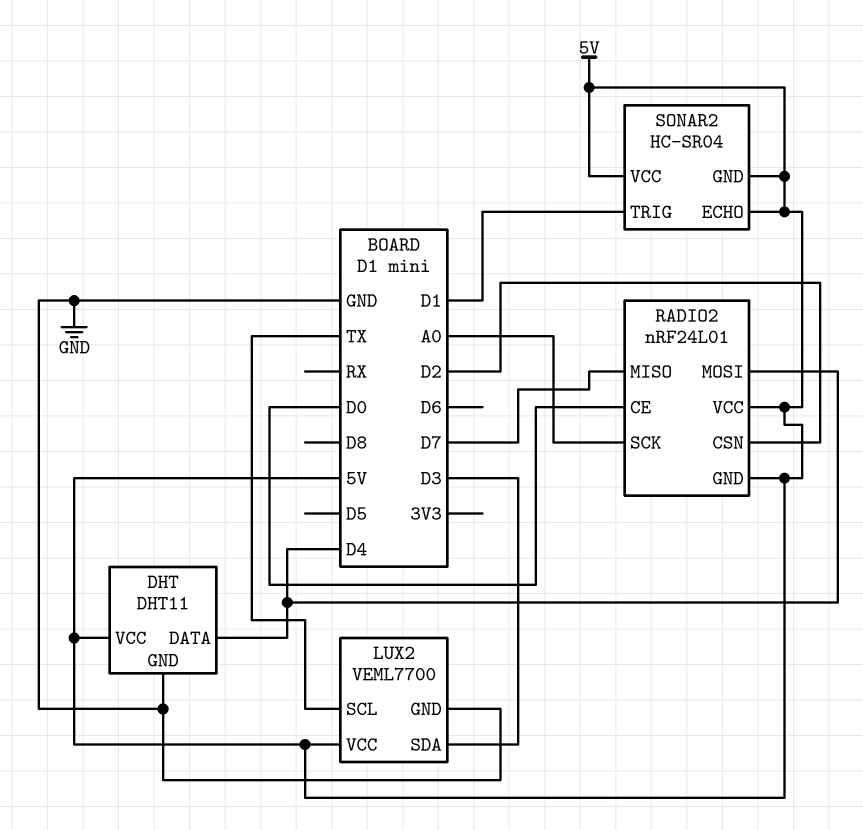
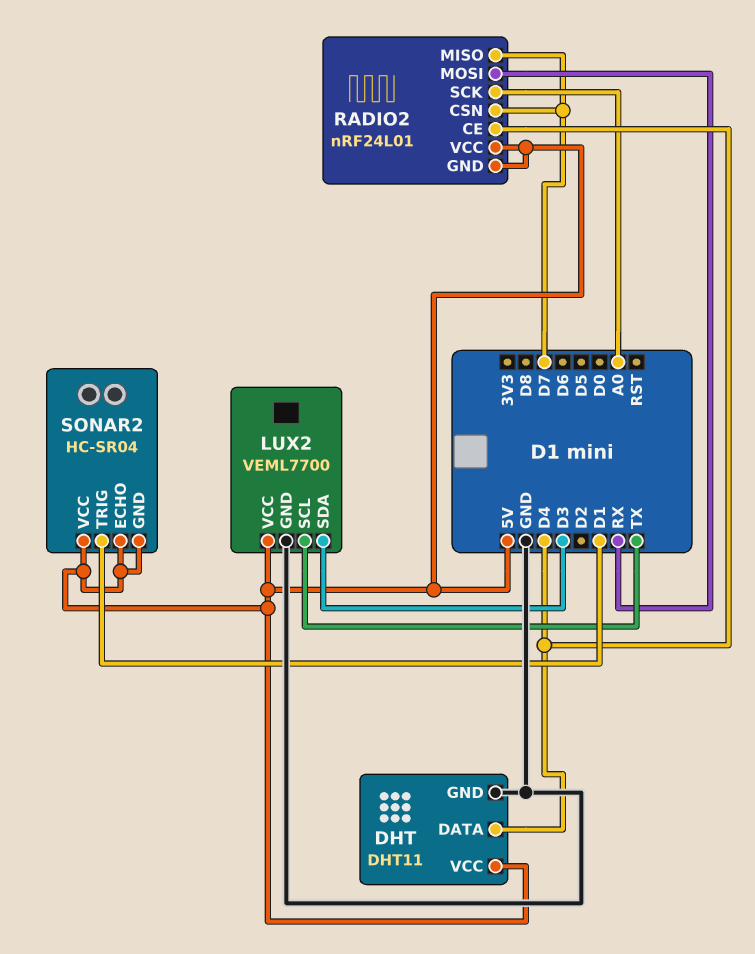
RADIO2 pin CE: D0 -> D4
RADIO2 pin CSN: D2 -> D7
RADIO2 pin MOSI: D4 -> RX

